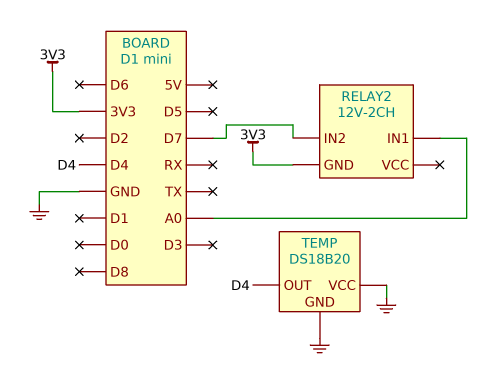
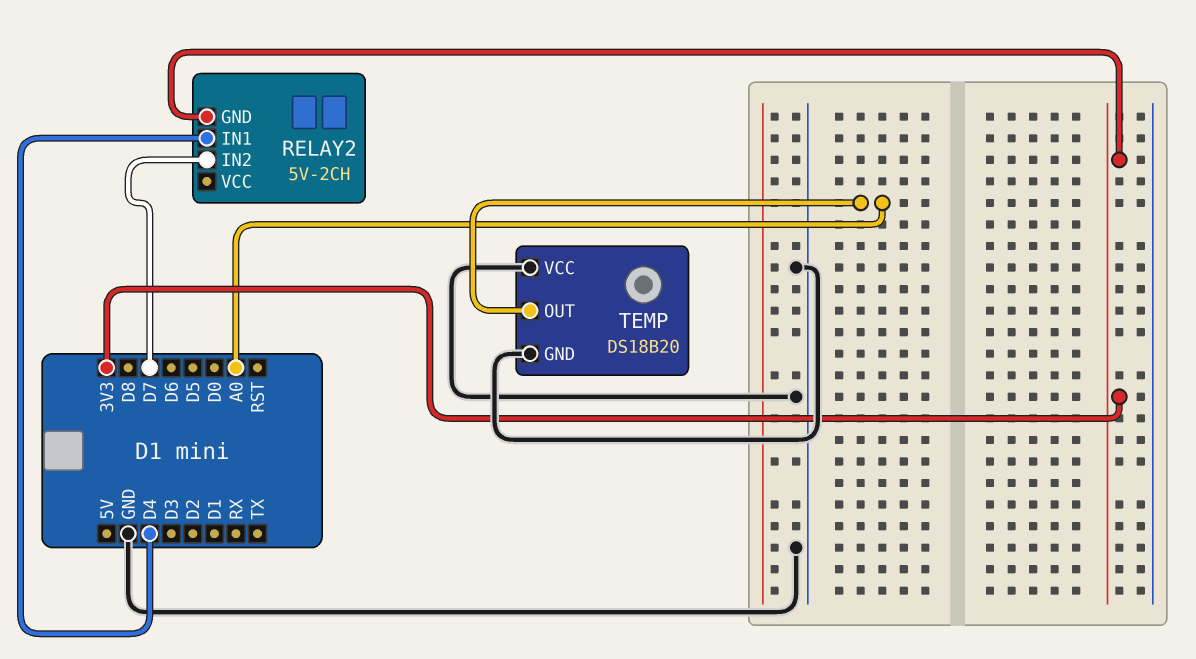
RELAY2: 12V-2CH -> 5V-2CH
RELAY2 pin IN1: A0 -> D4
TEMP pin OUT: D4 -> A0

